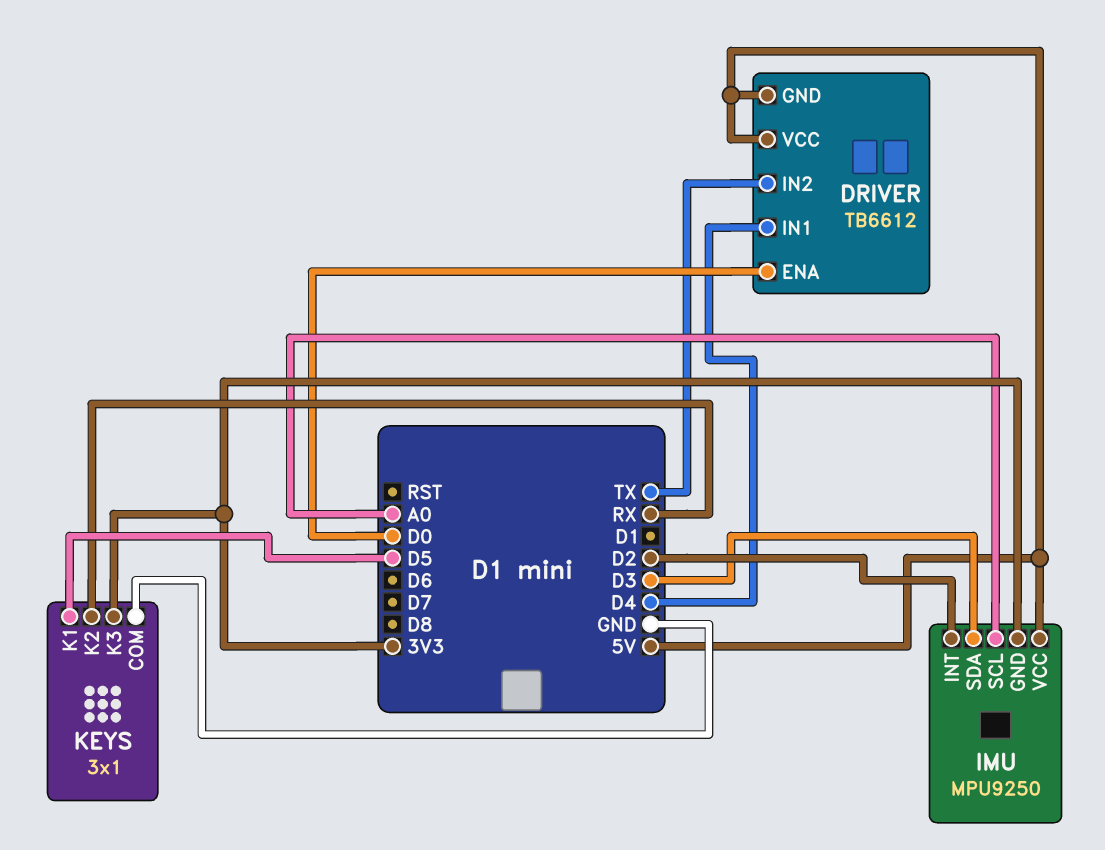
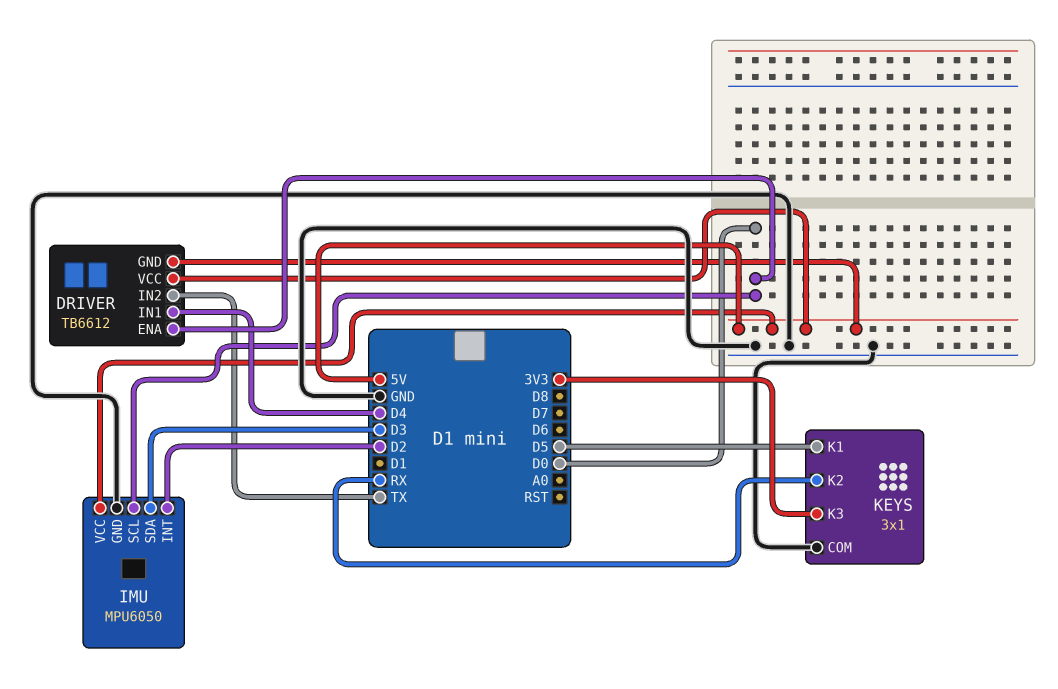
IMU: MPU9250 -> MPU6050
IMU pin GND: 3V3 -> GND
IMU pin SCL: A0 -> D0

